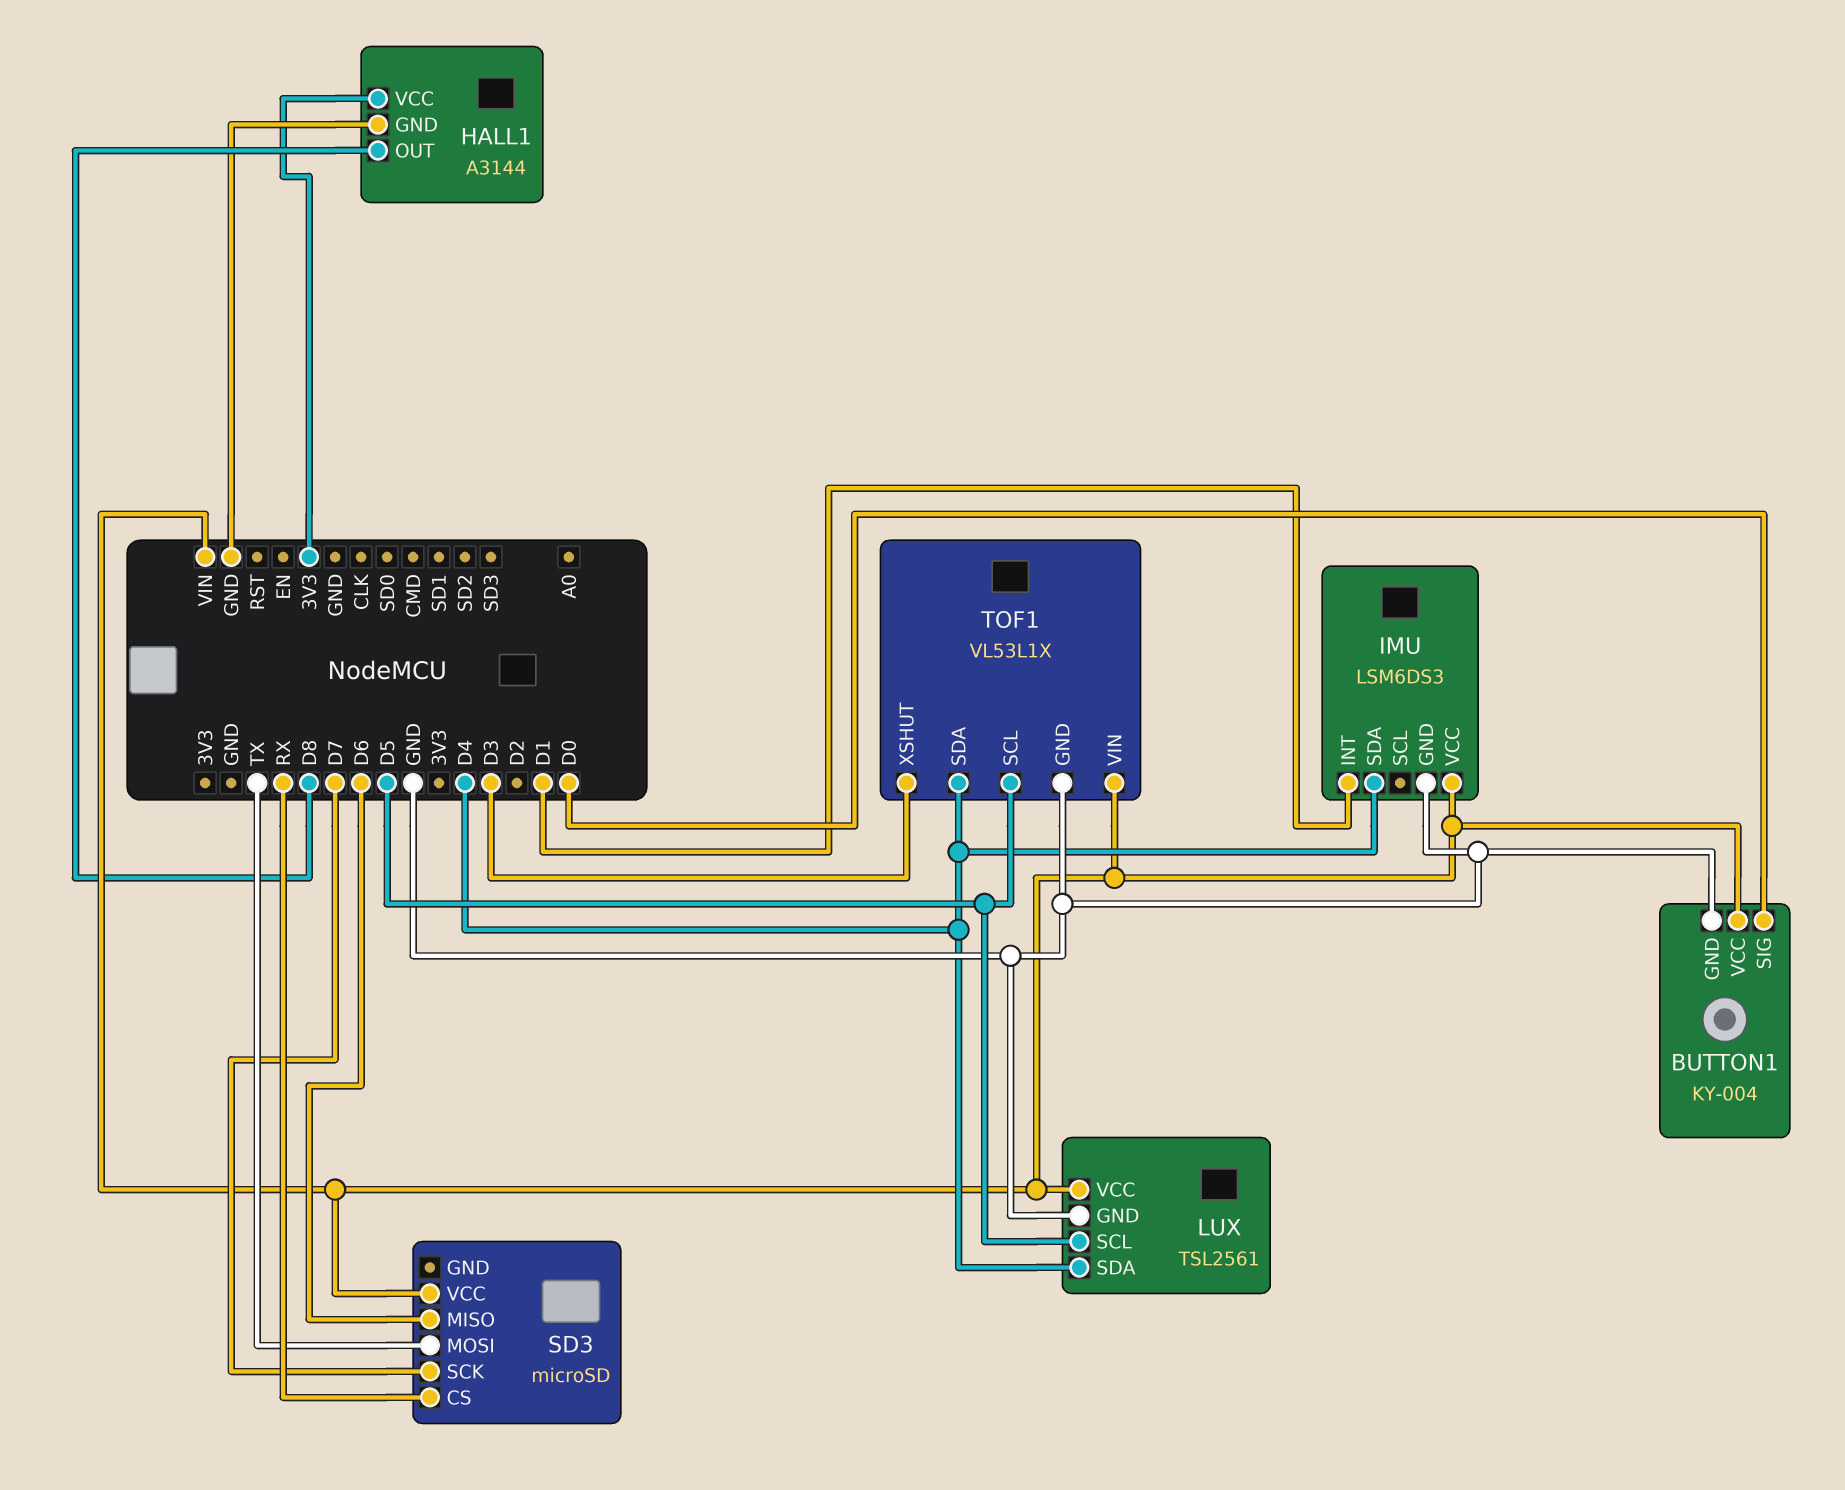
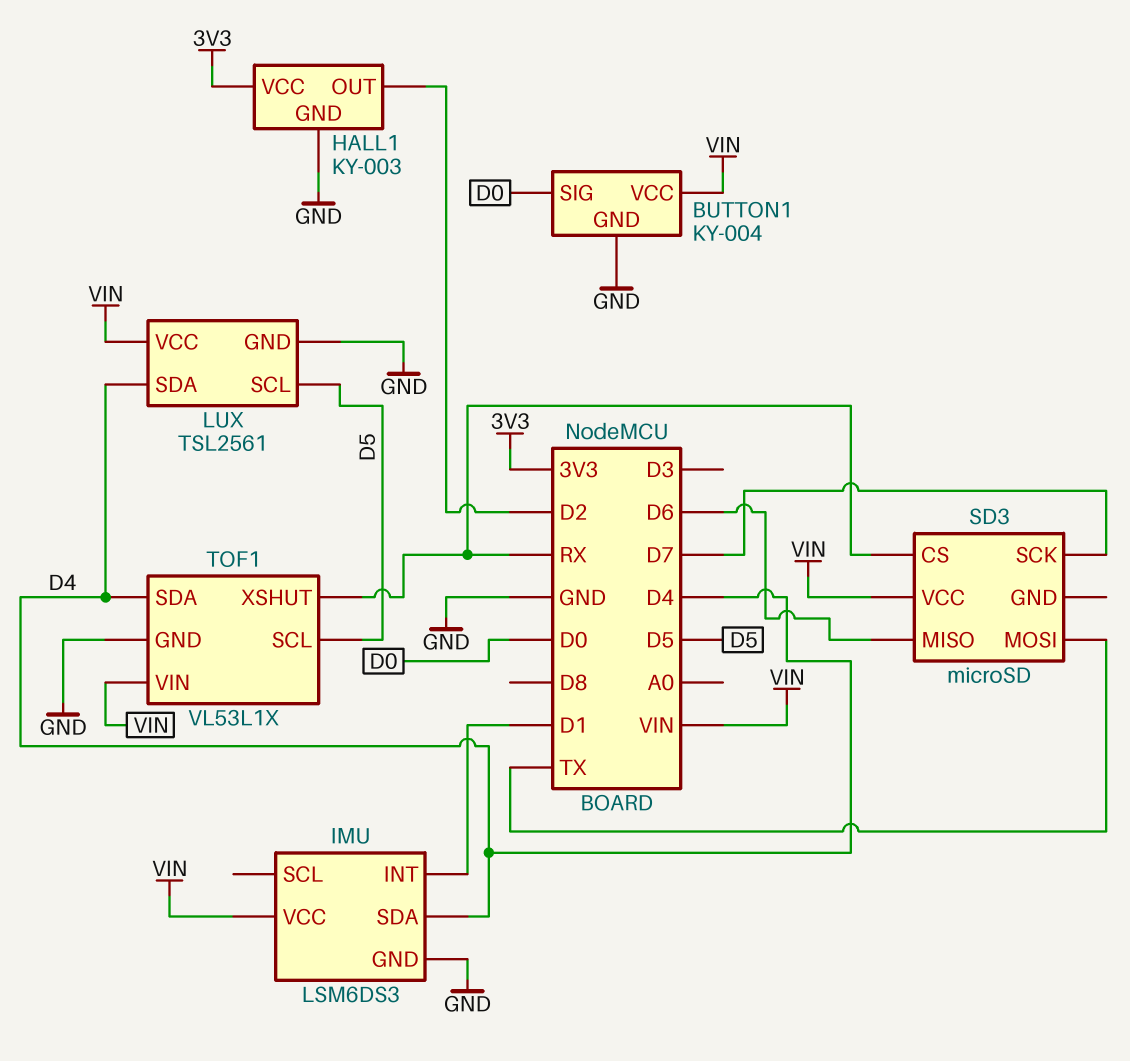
HALL1: A3144 -> KY-003
HALL1 pin OUT: D8 -> D2
TOF1 pin XSHUT: D3 -> RX

